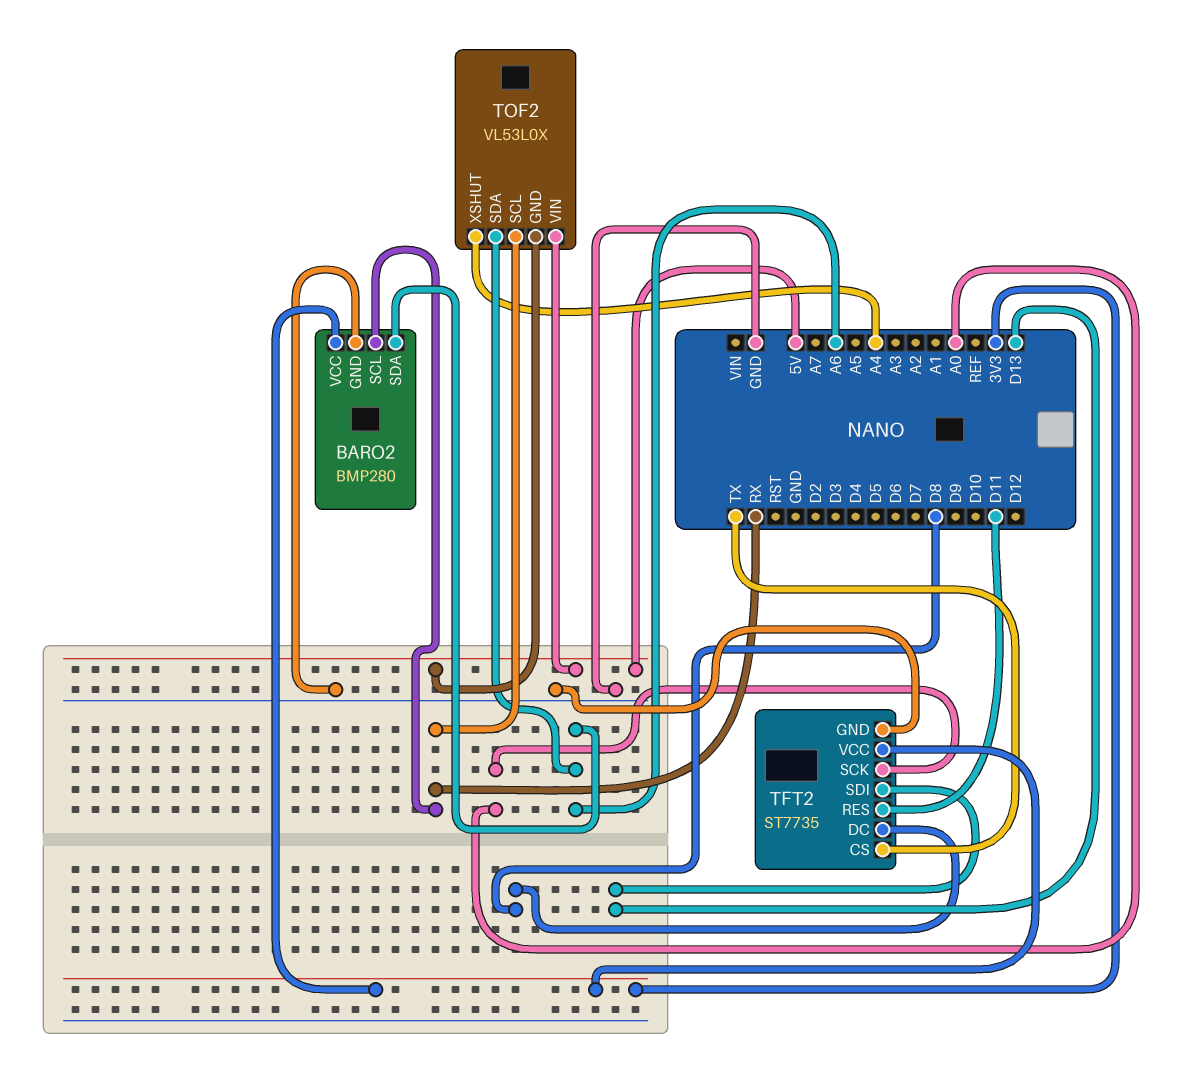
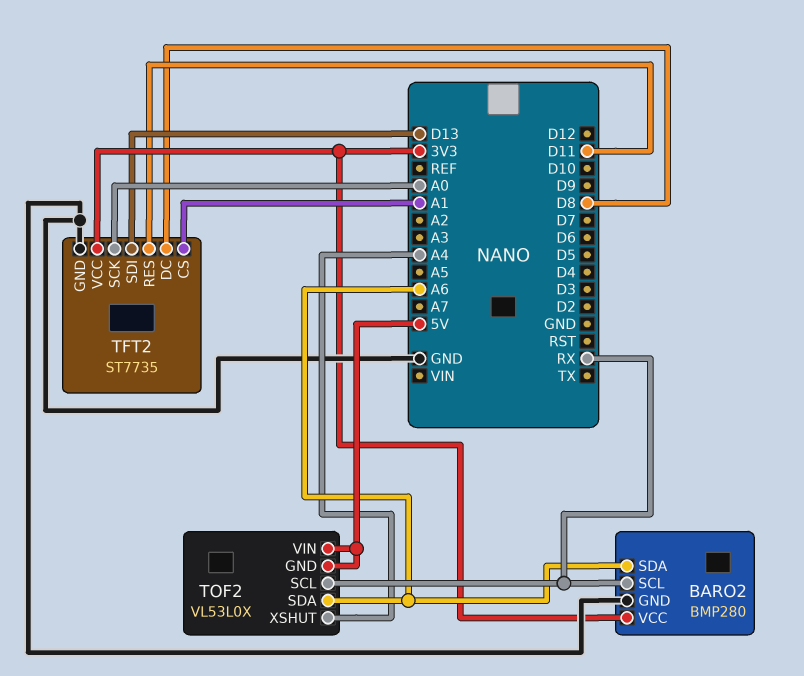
TFT2 pin CS: TX -> A1

